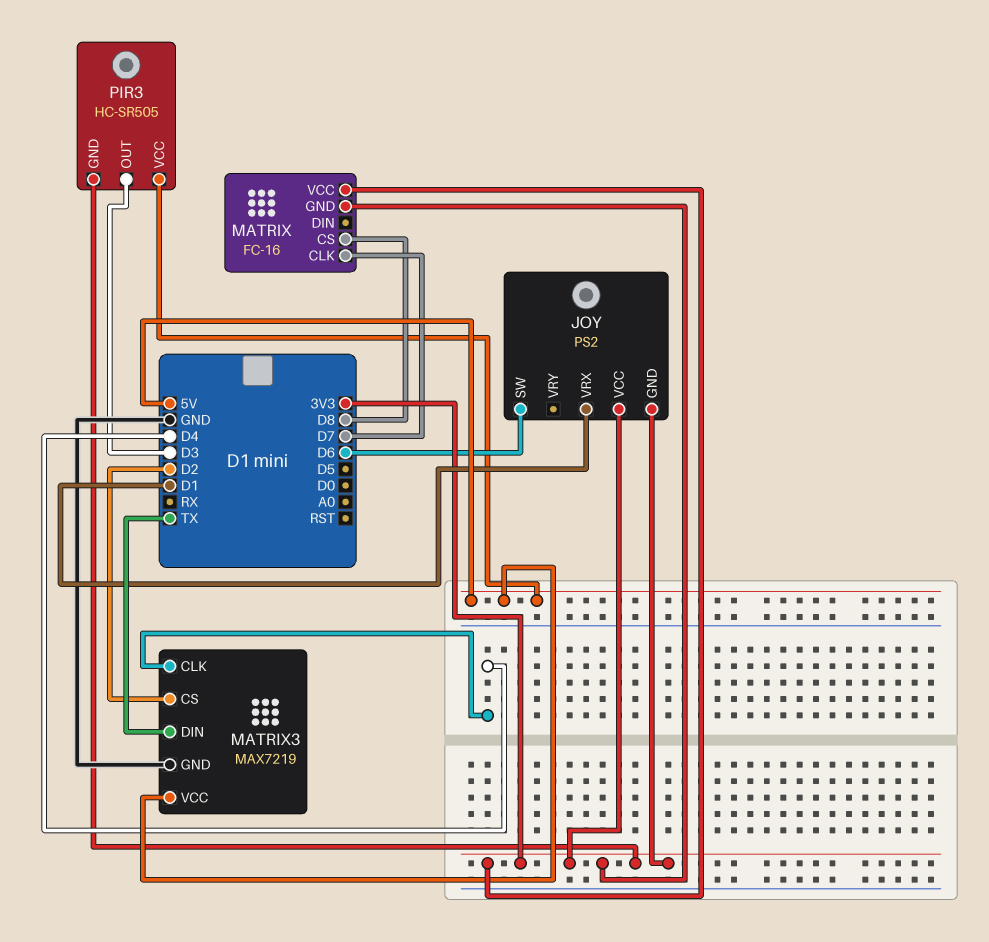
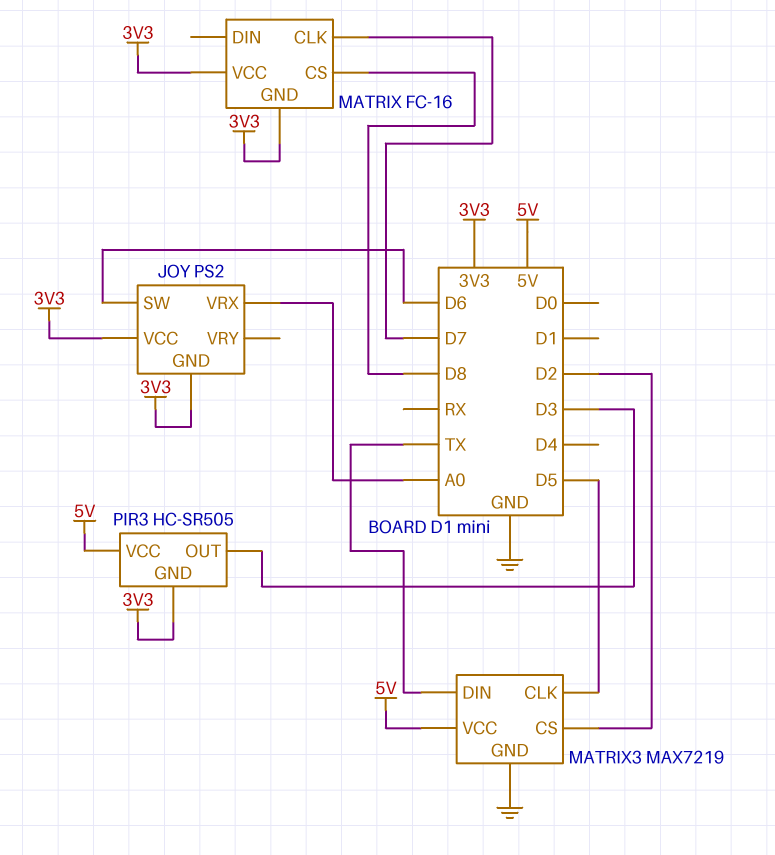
JOY pin VRX: D1 -> A0
MATRIX3 pin CLK: D4 -> D5

